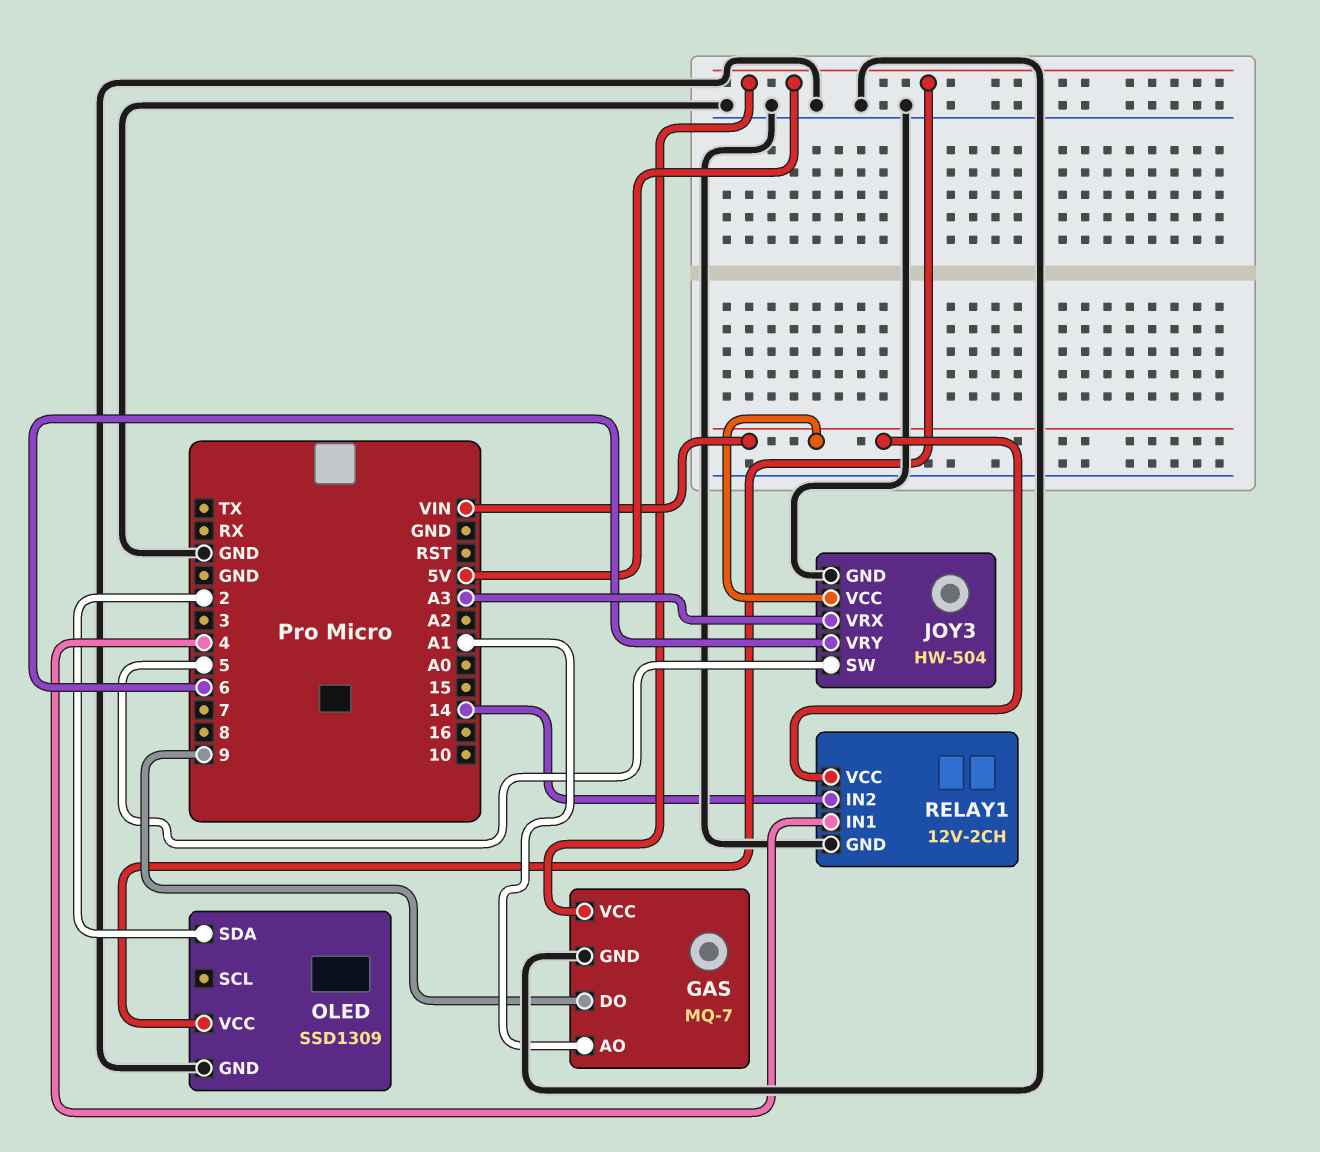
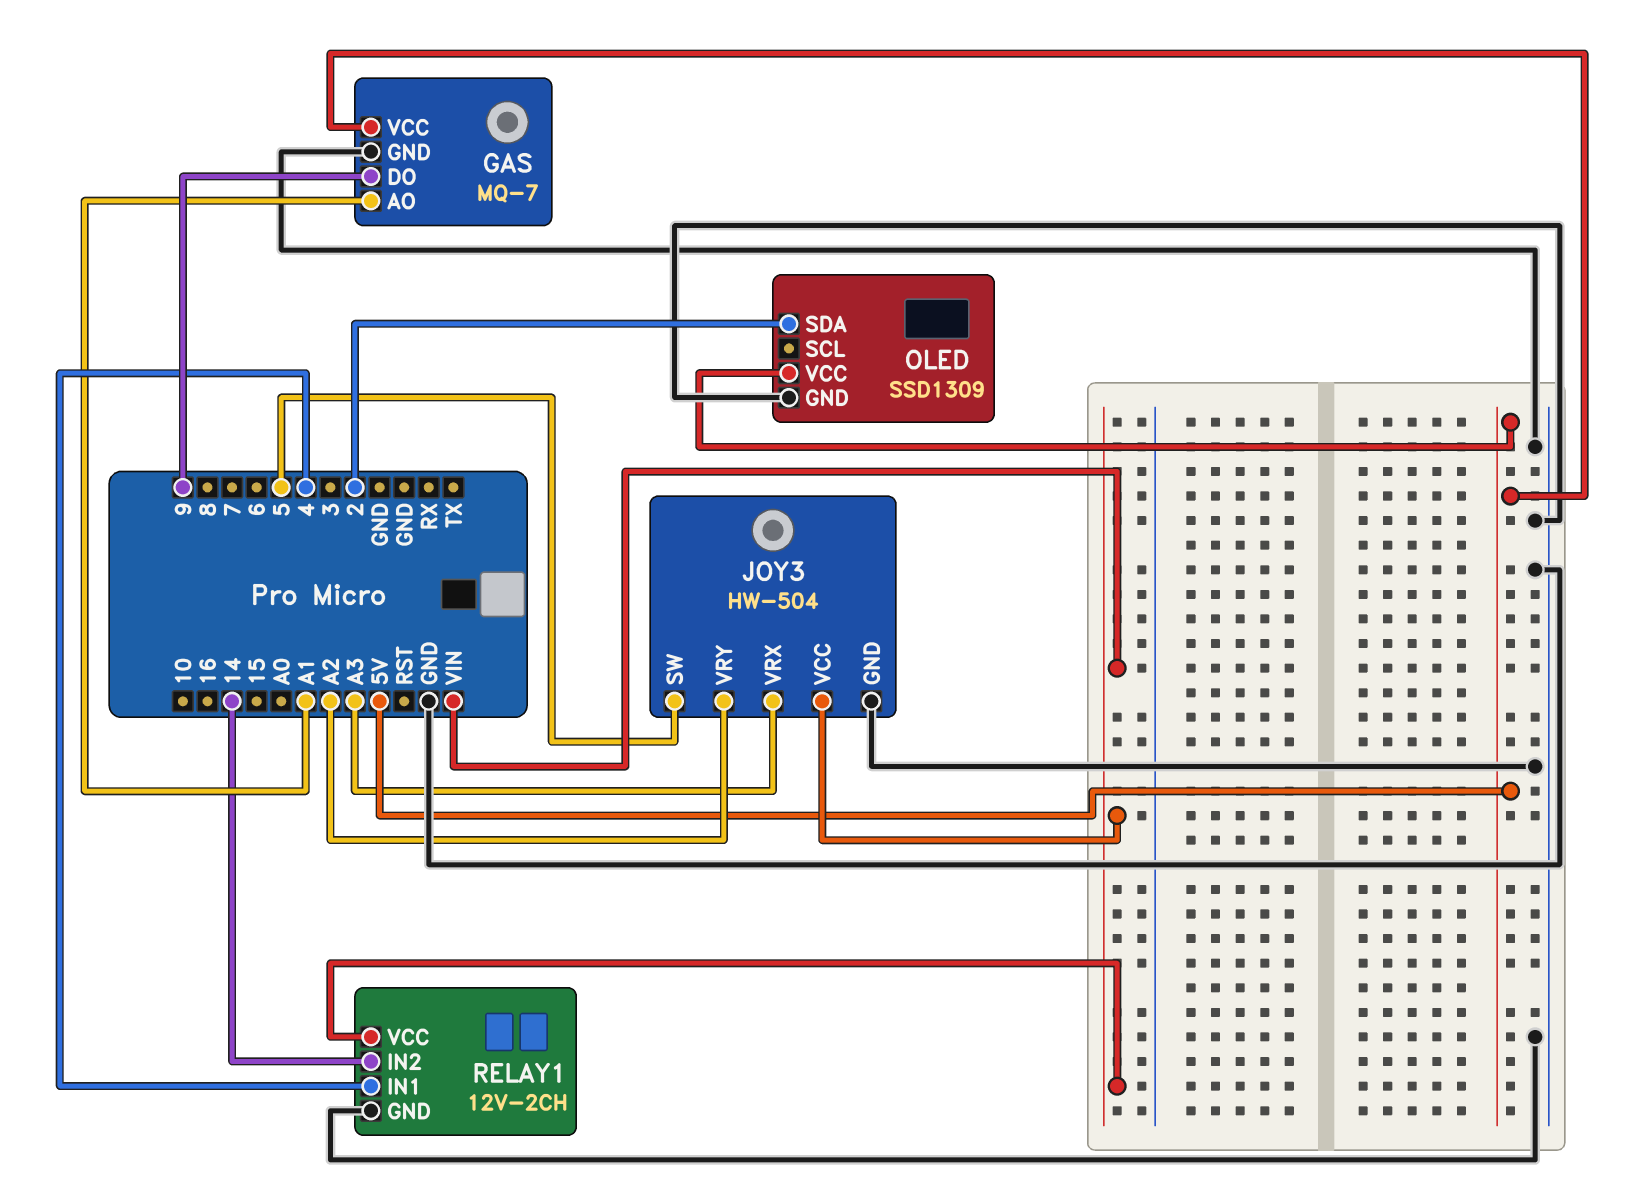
JOY3 pin VRY: 6 -> A2

